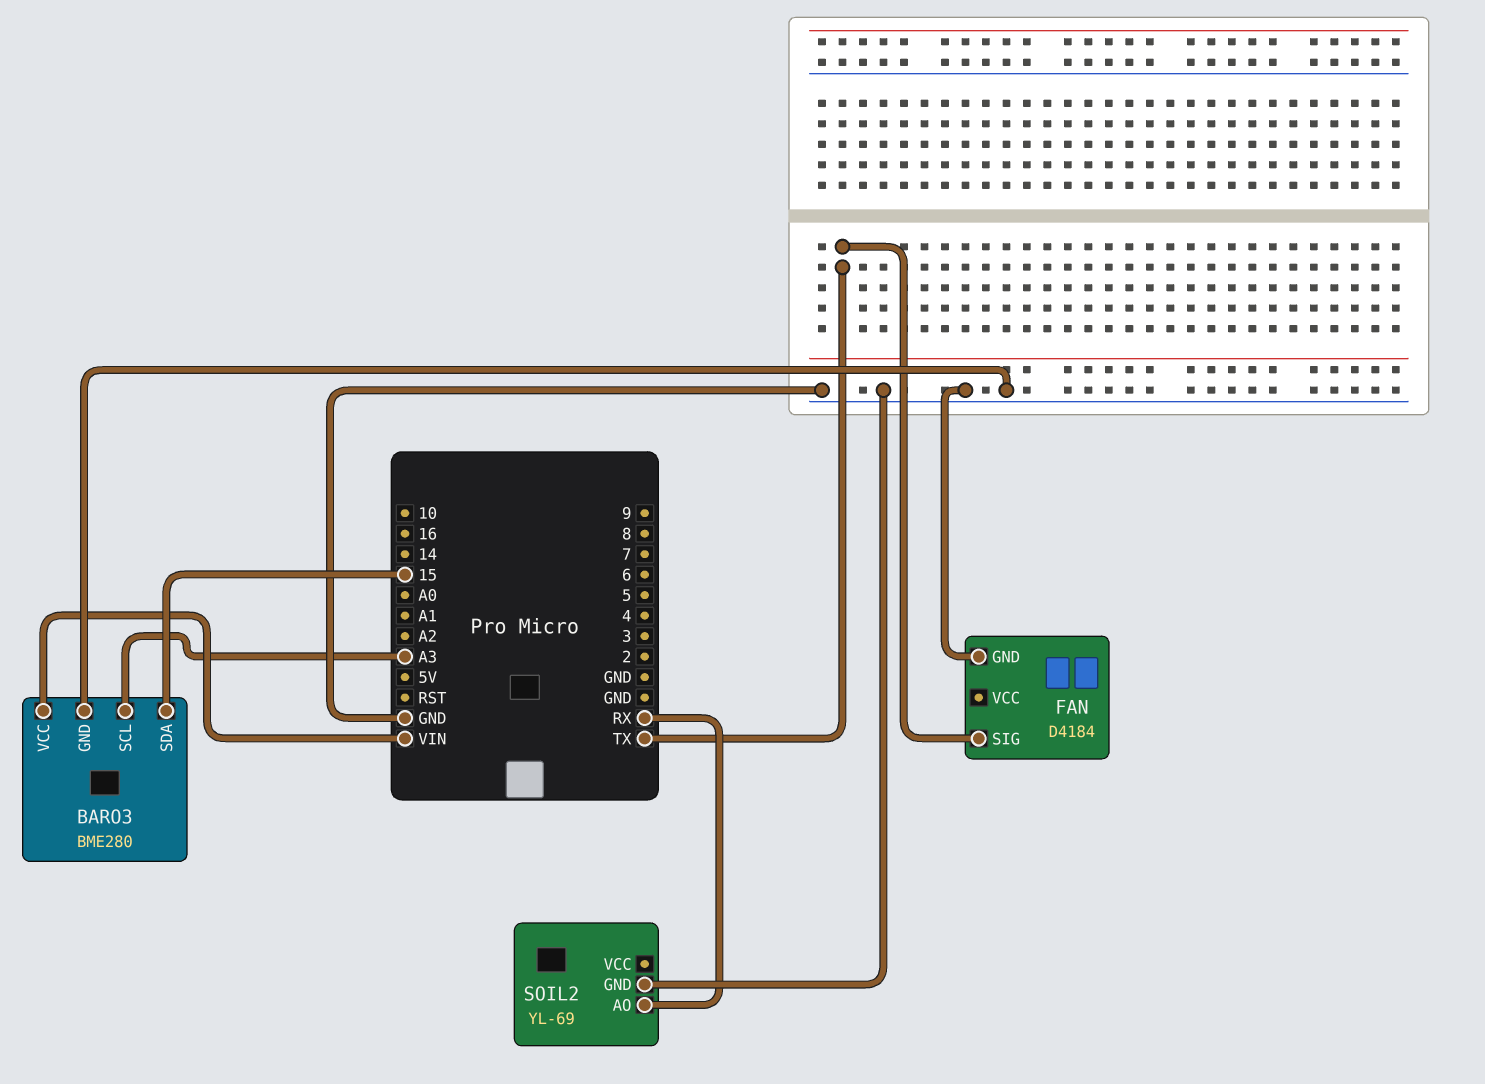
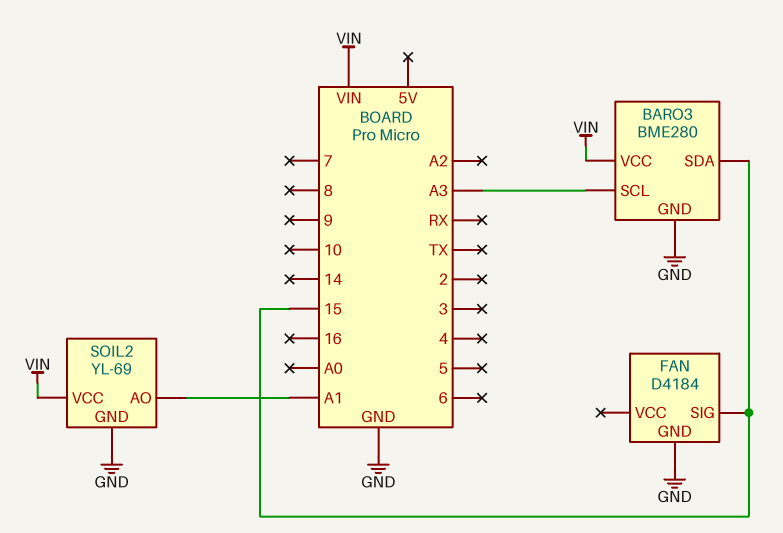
FAN pin SIG: TX -> 15
SOIL2 pin AO: RX -> A1
SOIL2 pin VCC: none -> VIN

